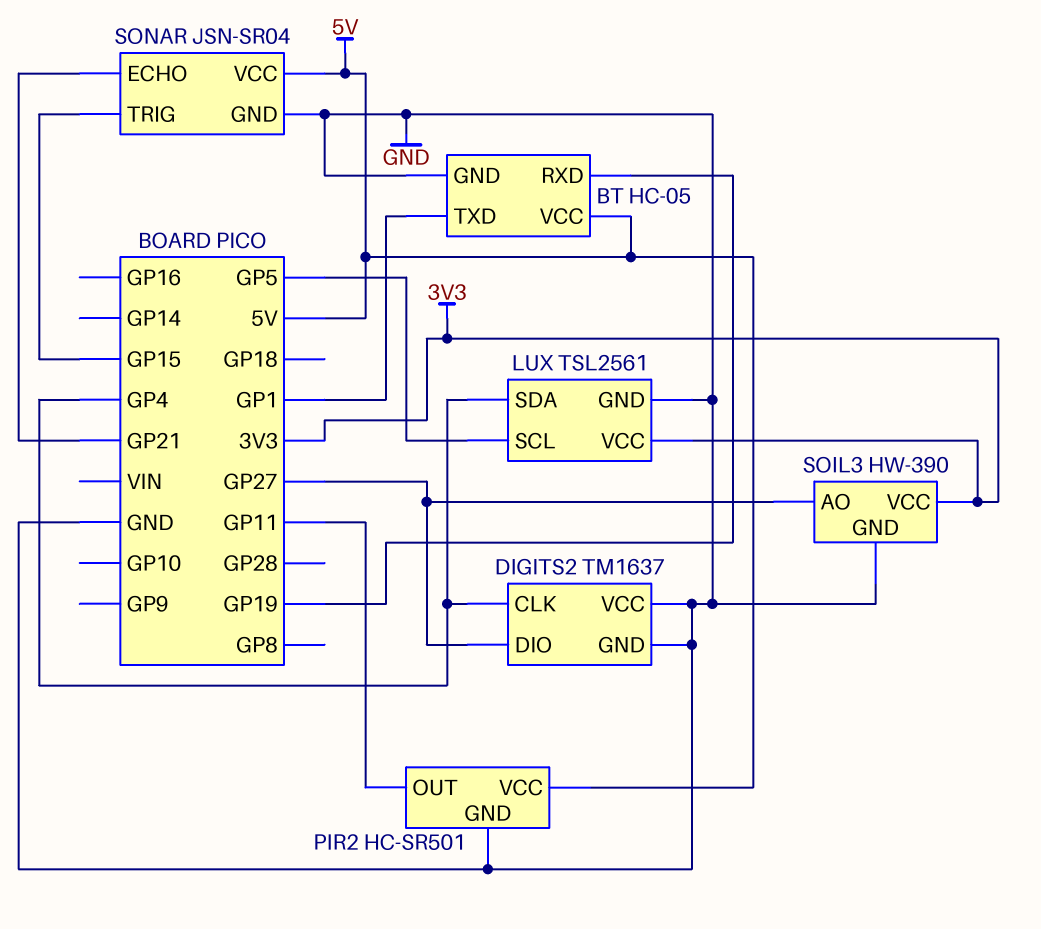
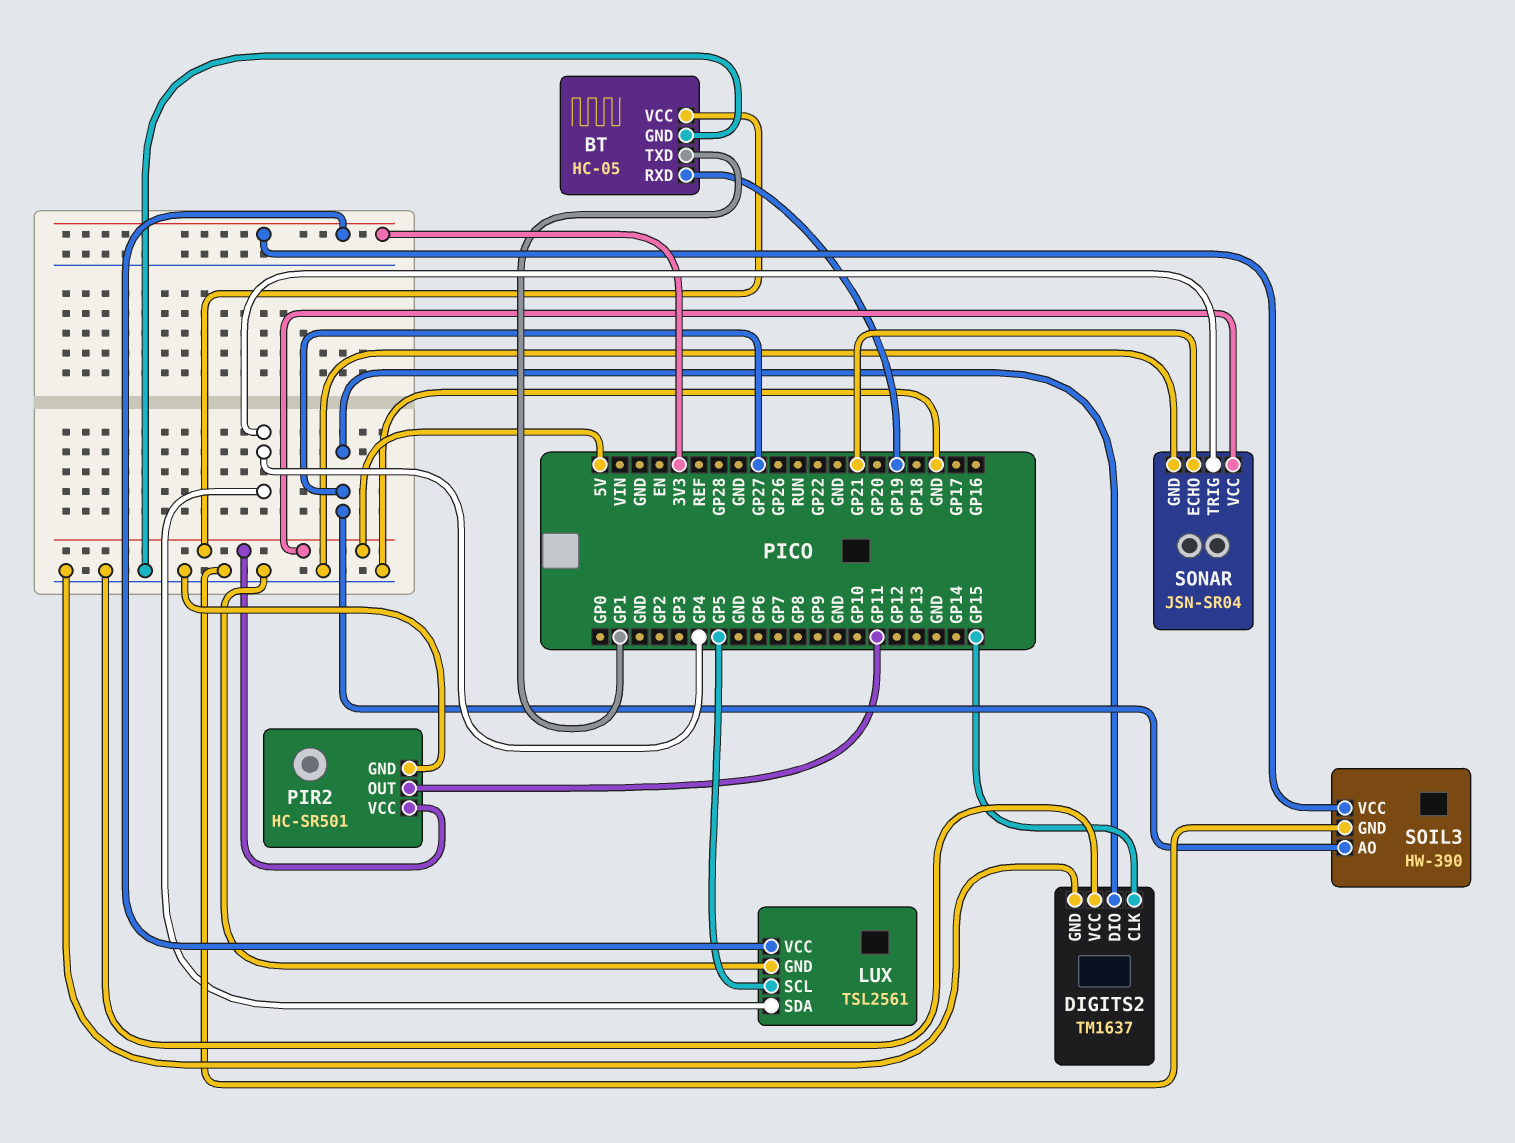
DIGITS2 pin CLK: GP4 -> GP15
SONAR pin TRIG: GP15 -> GP4

